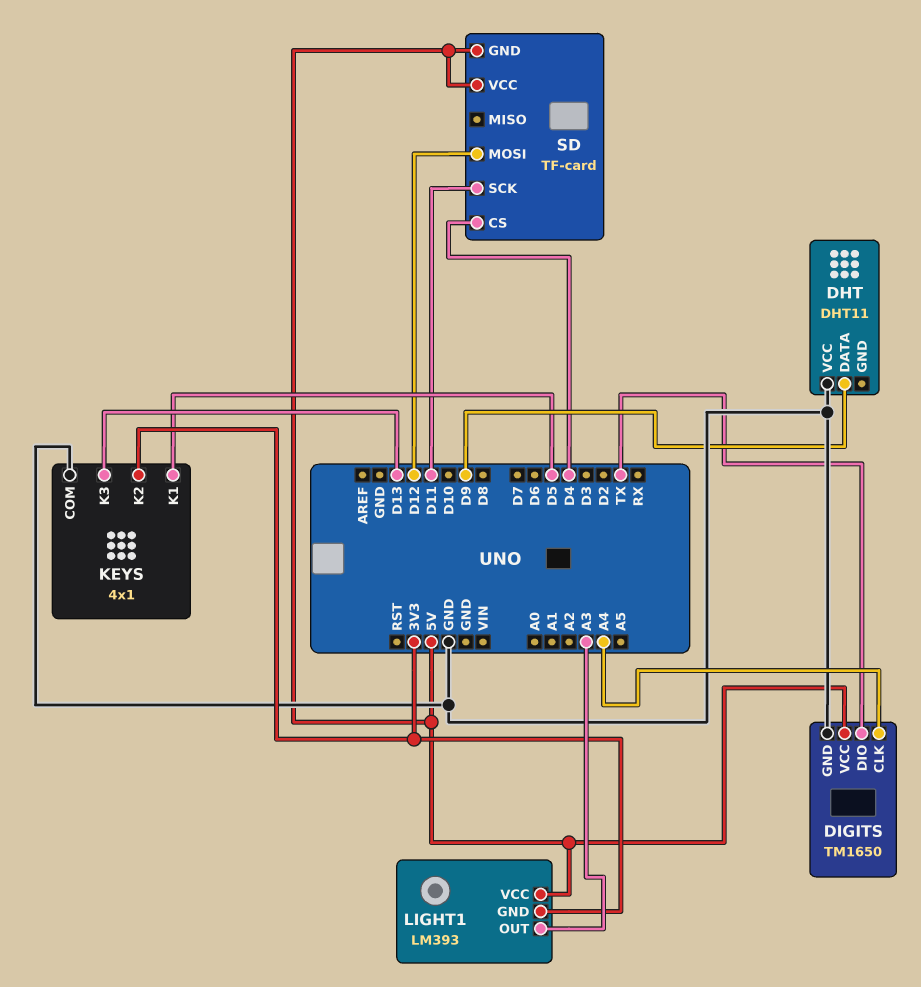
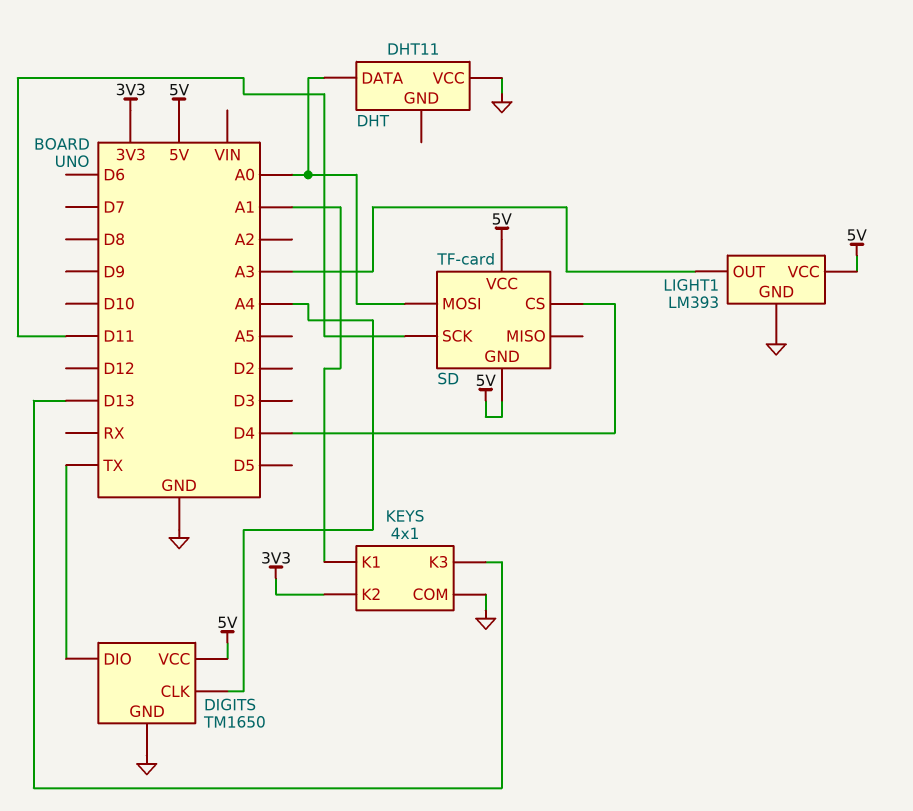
DHT pin DATA: D9 -> A0
KEYS pin K1: D5 -> A1
LIGHT1 pin GND: 3V3 -> GND
SD pin MOSI: D12 -> A0

